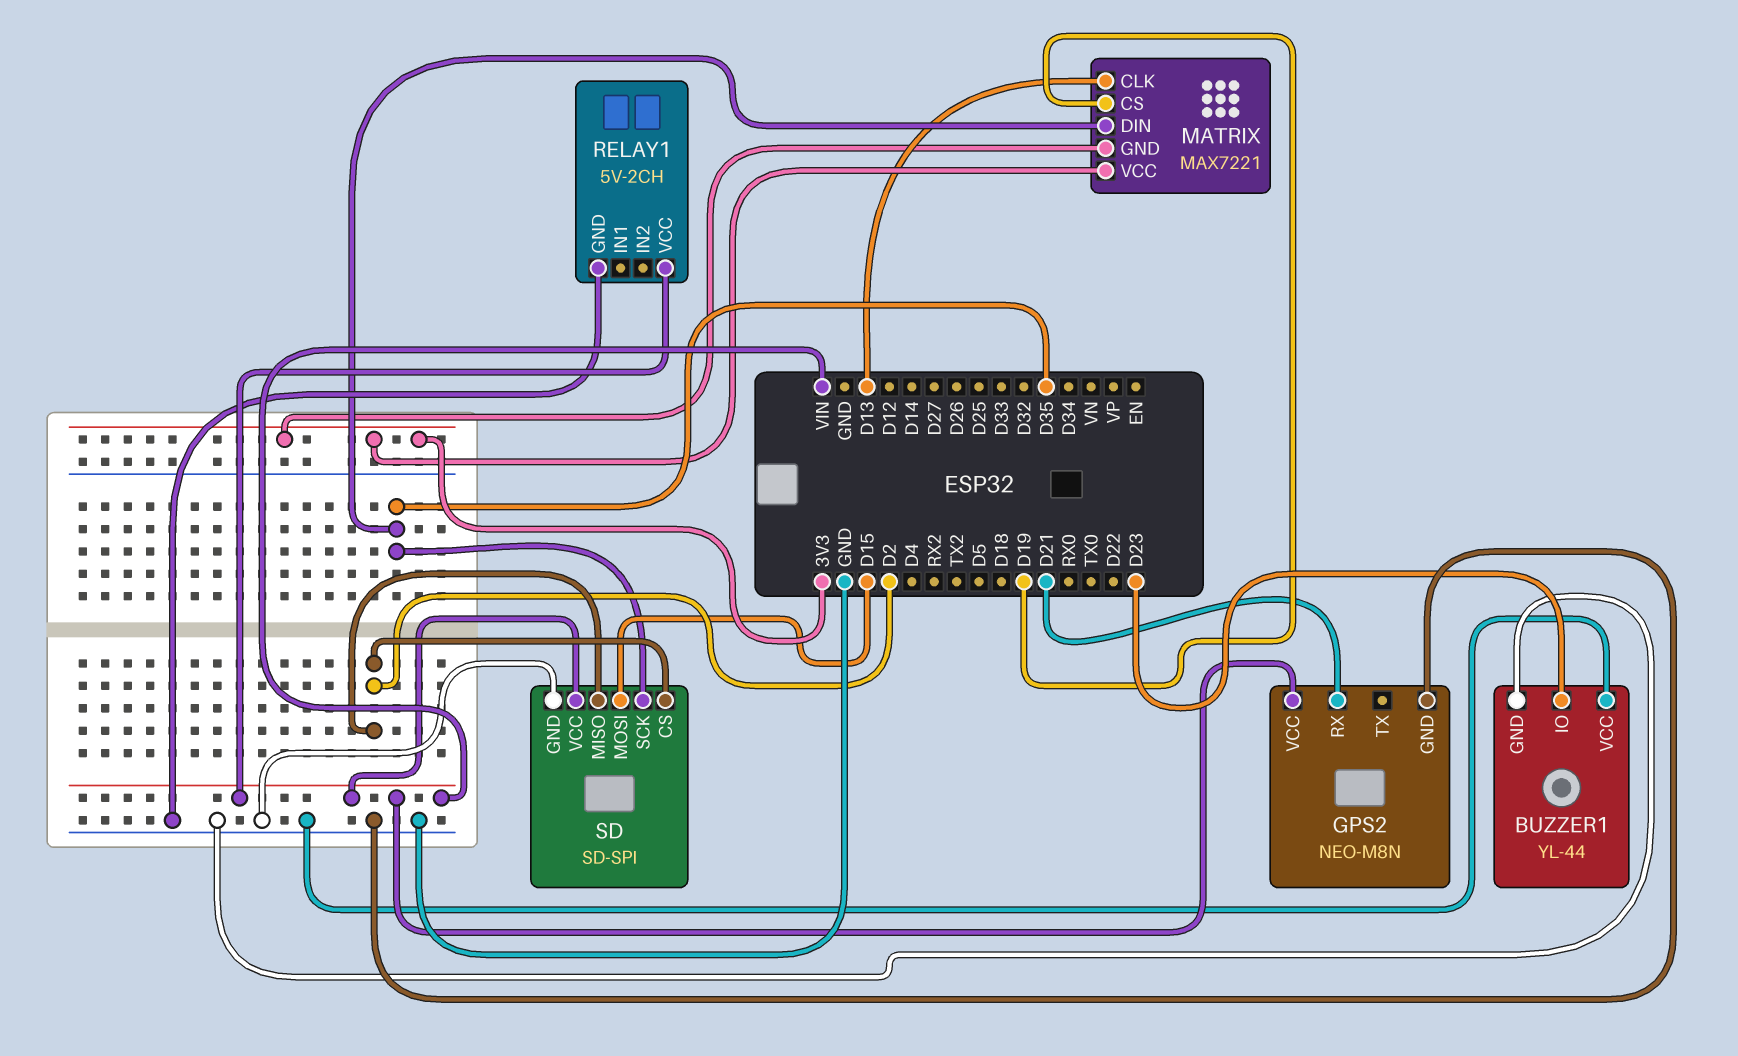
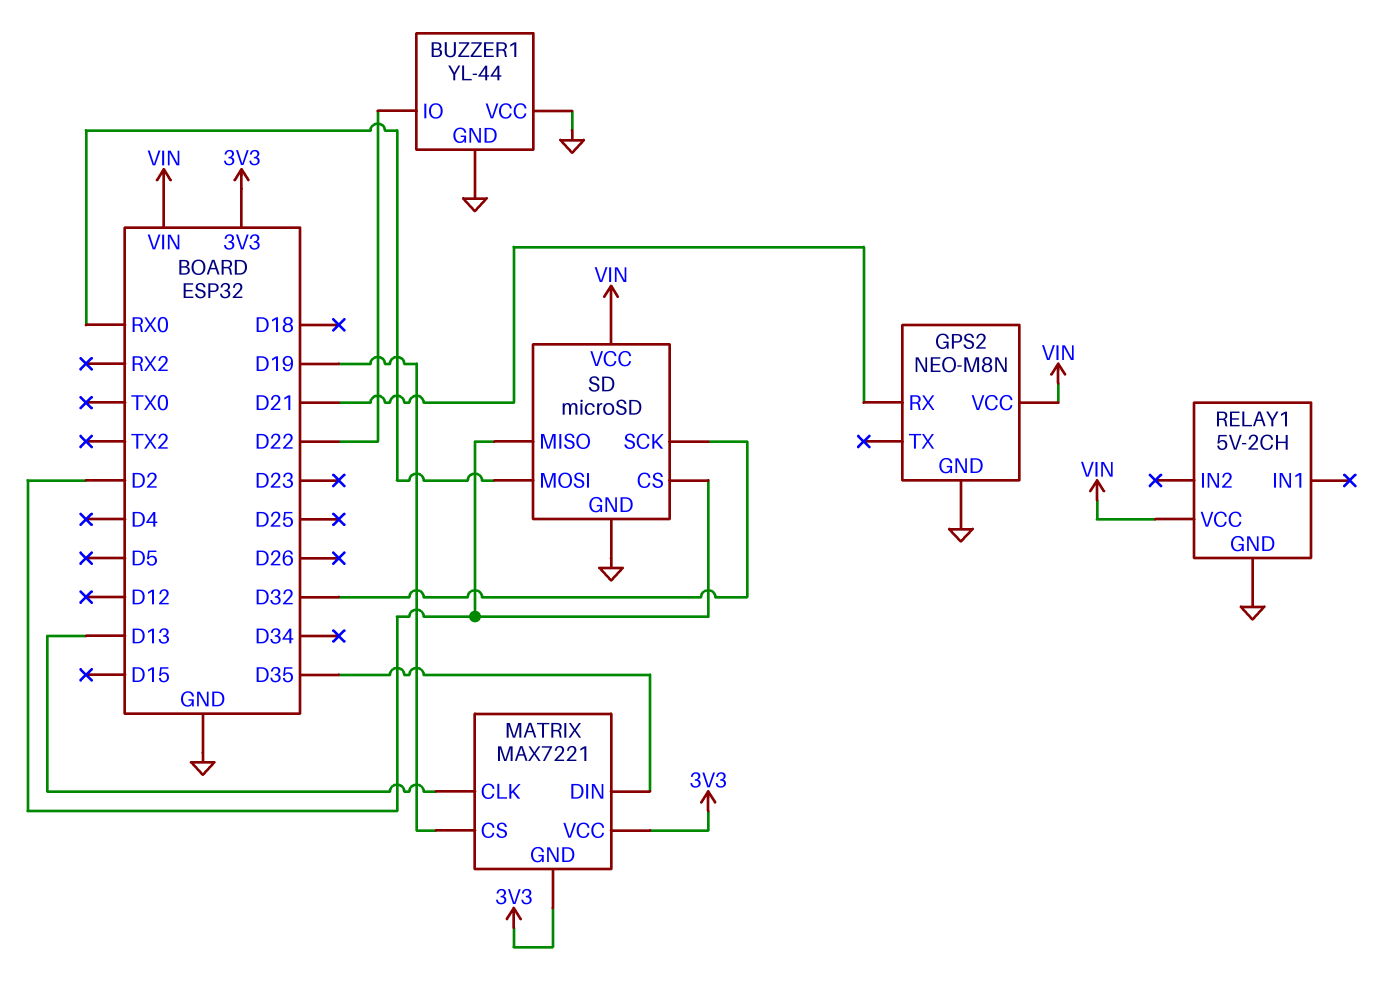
BUZZER1 pin IO: D23 -> D22
SD: SD-SPI -> microSD
SD pin MOSI: D15 -> RX0
SD pin SCK: D35 -> D32

